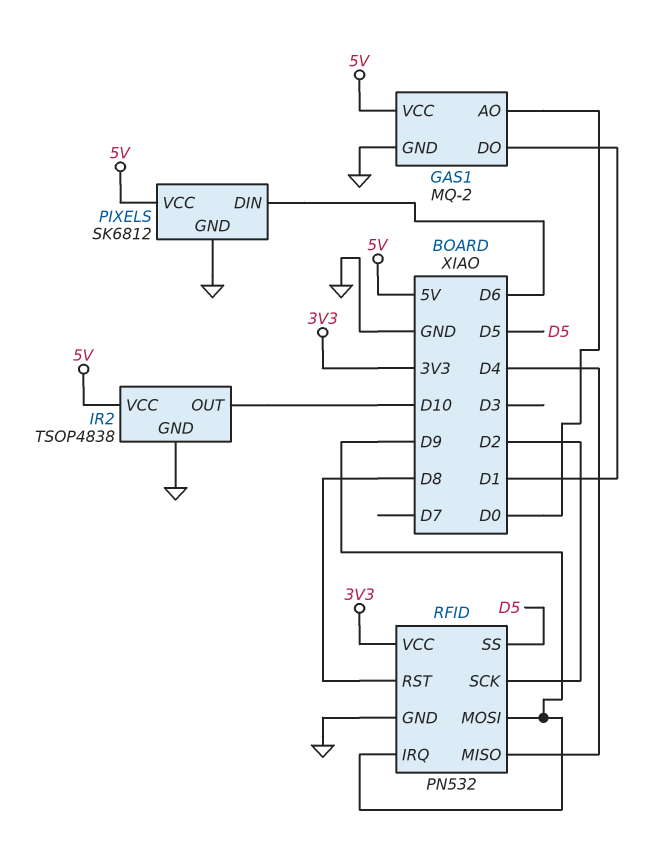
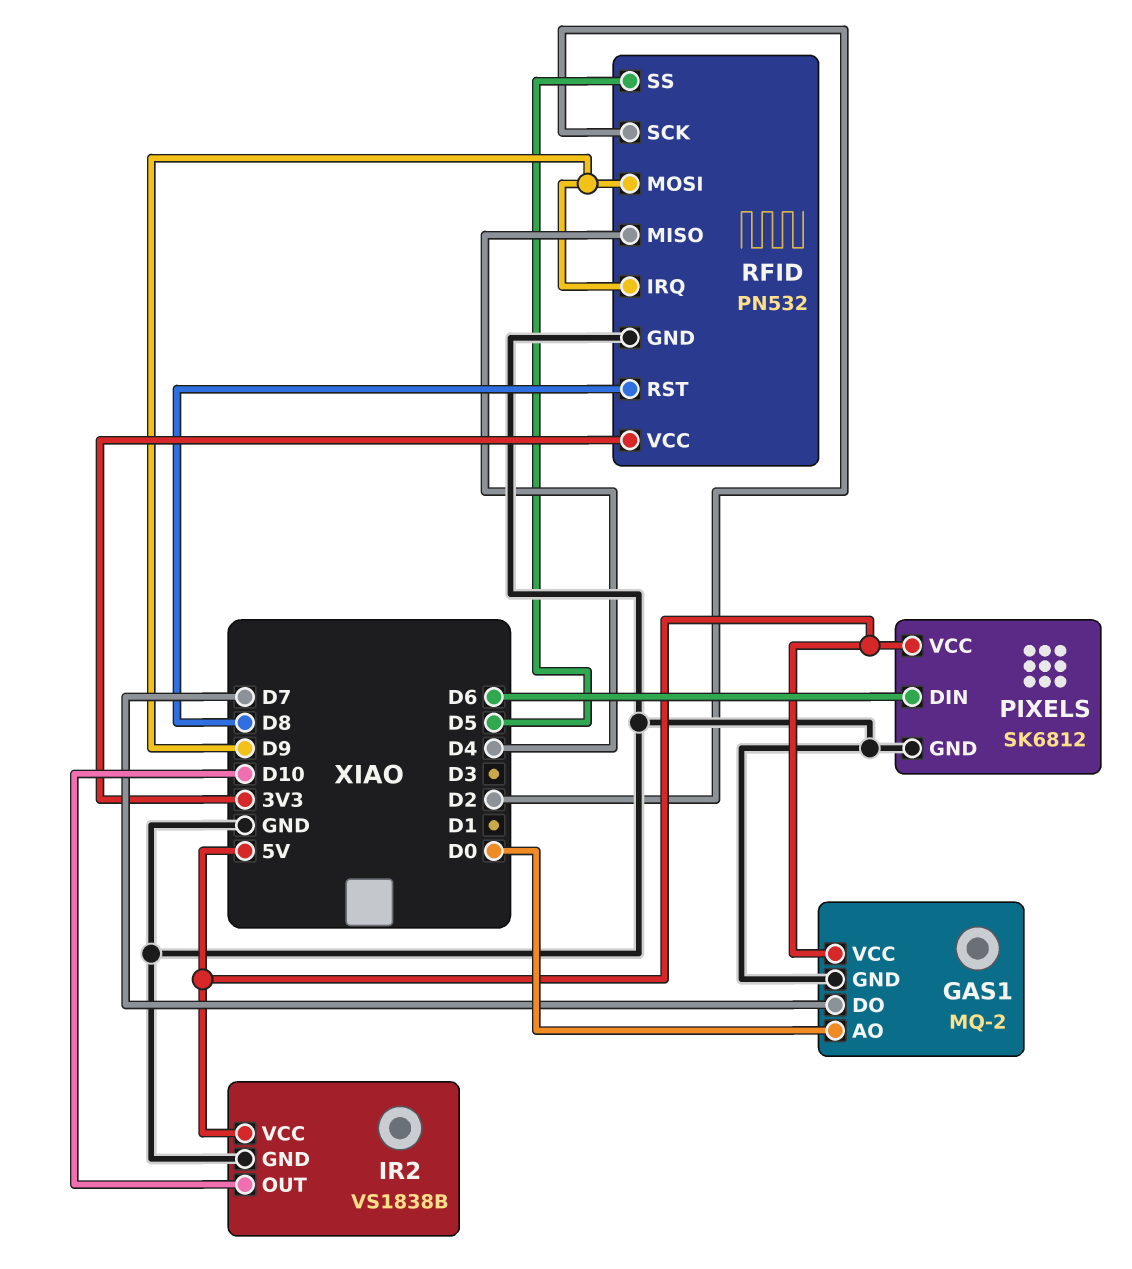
GAS1 pin DO: D1 -> D7
IR2: TSOP4838 -> VS1838B

